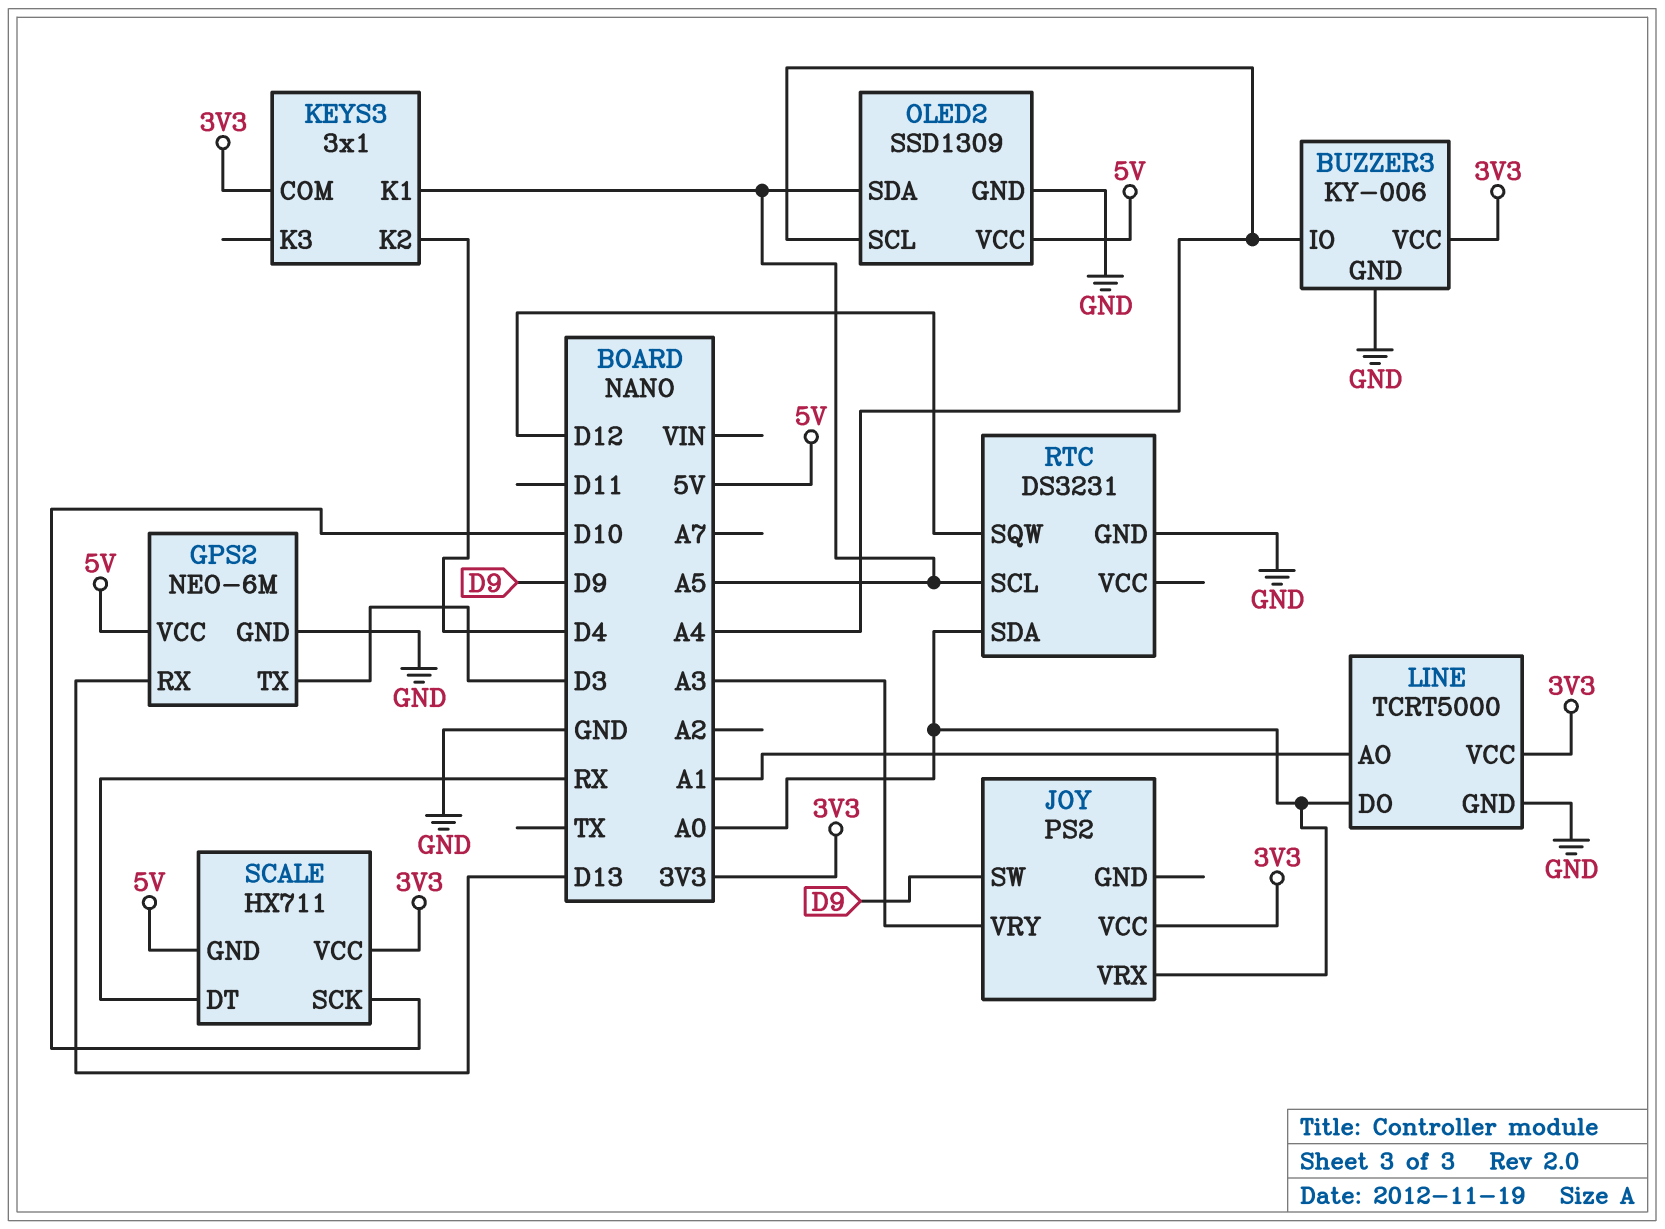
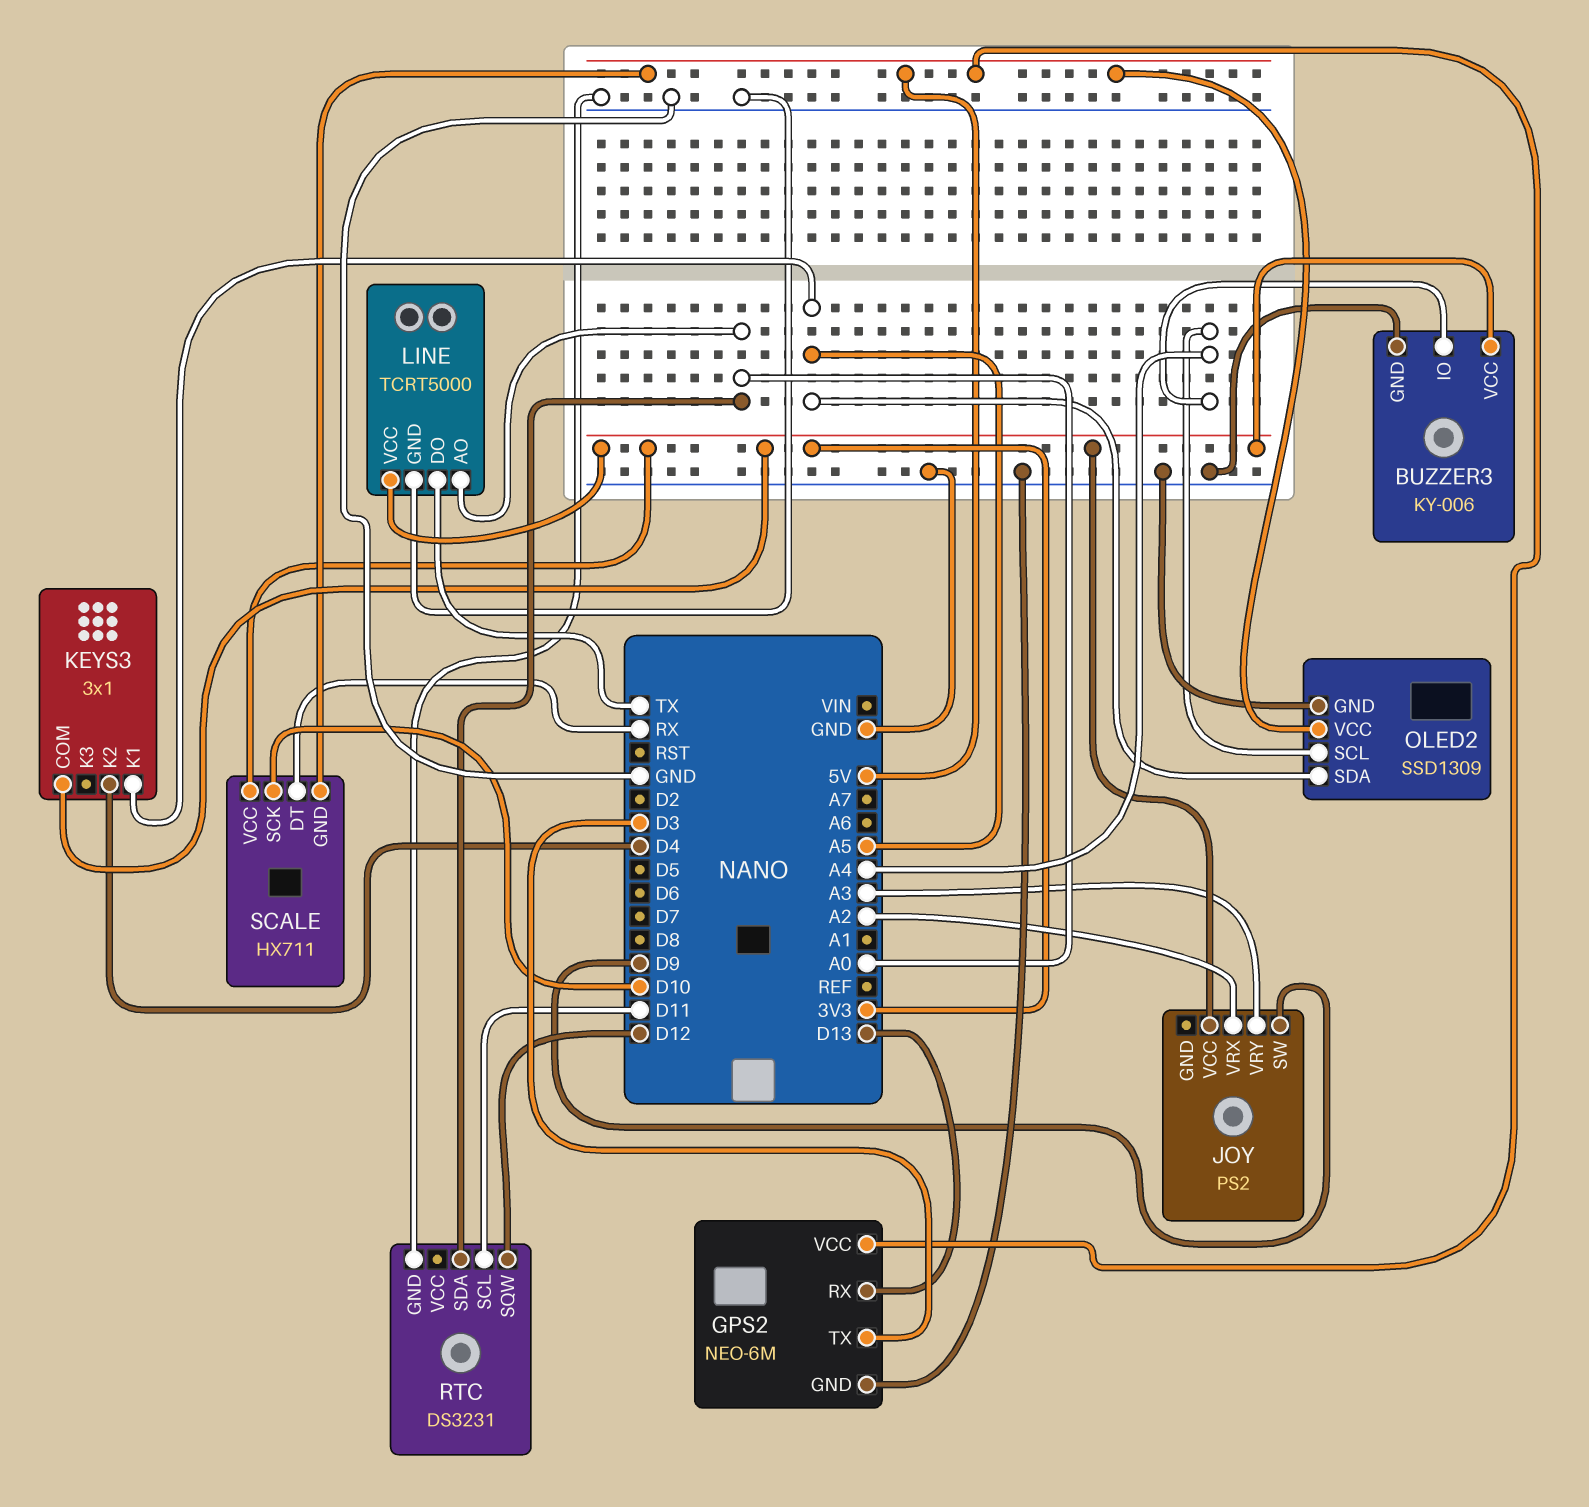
JOY pin VRX: A0 -> A2
LINE pin AO: A1 -> A0
LINE pin DO: A0 -> TX
RTC pin SCL: A5 -> D11

